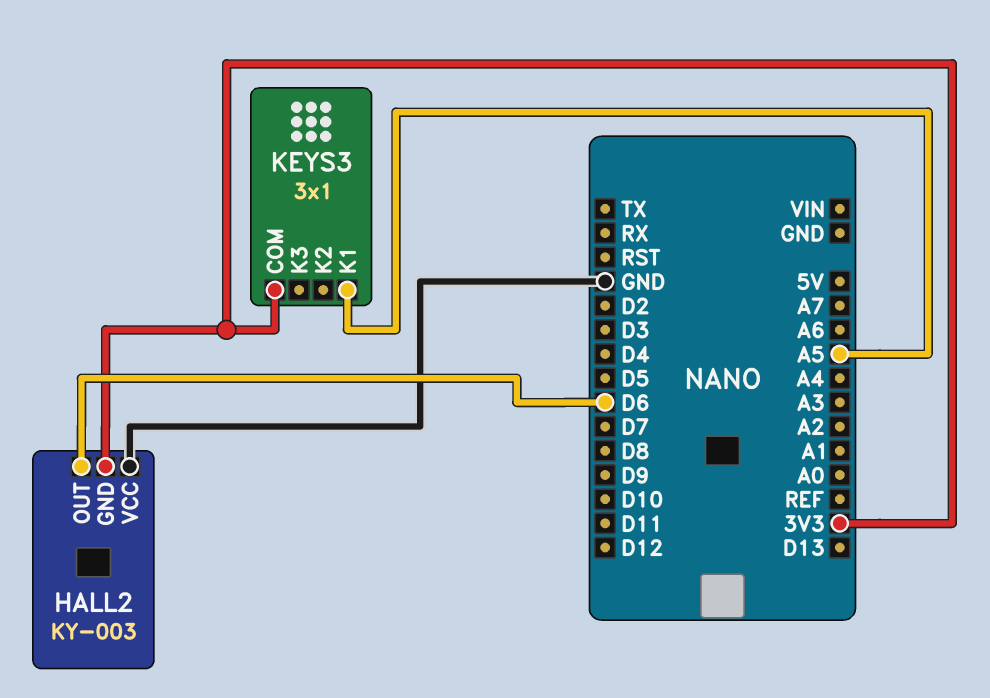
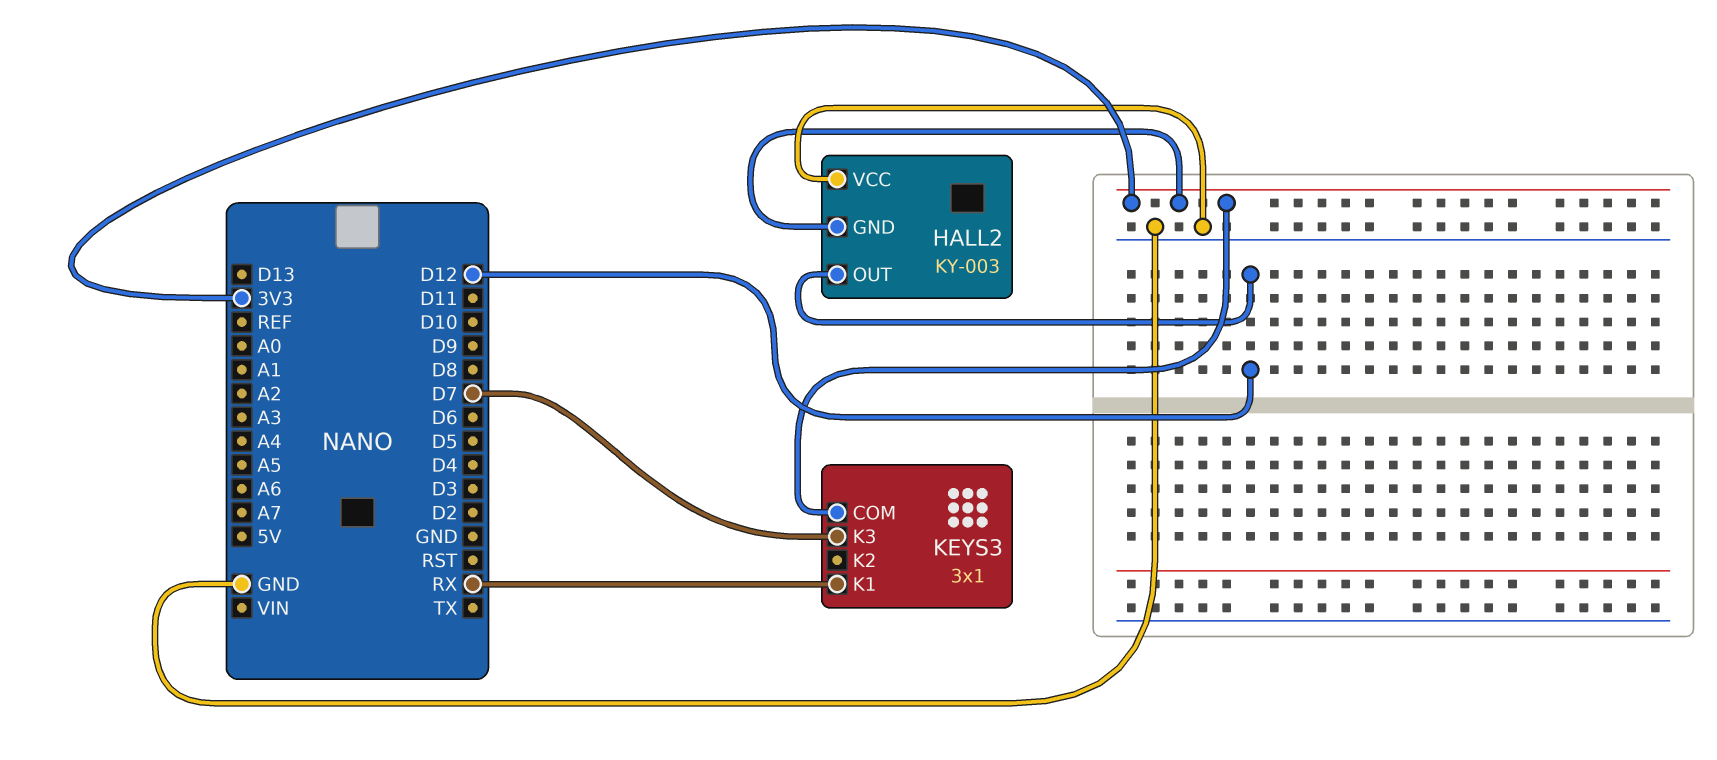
HALL2 pin OUT: D6 -> D12
KEYS3 pin K1: A5 -> RX
KEYS3 pin K3: none -> D7

